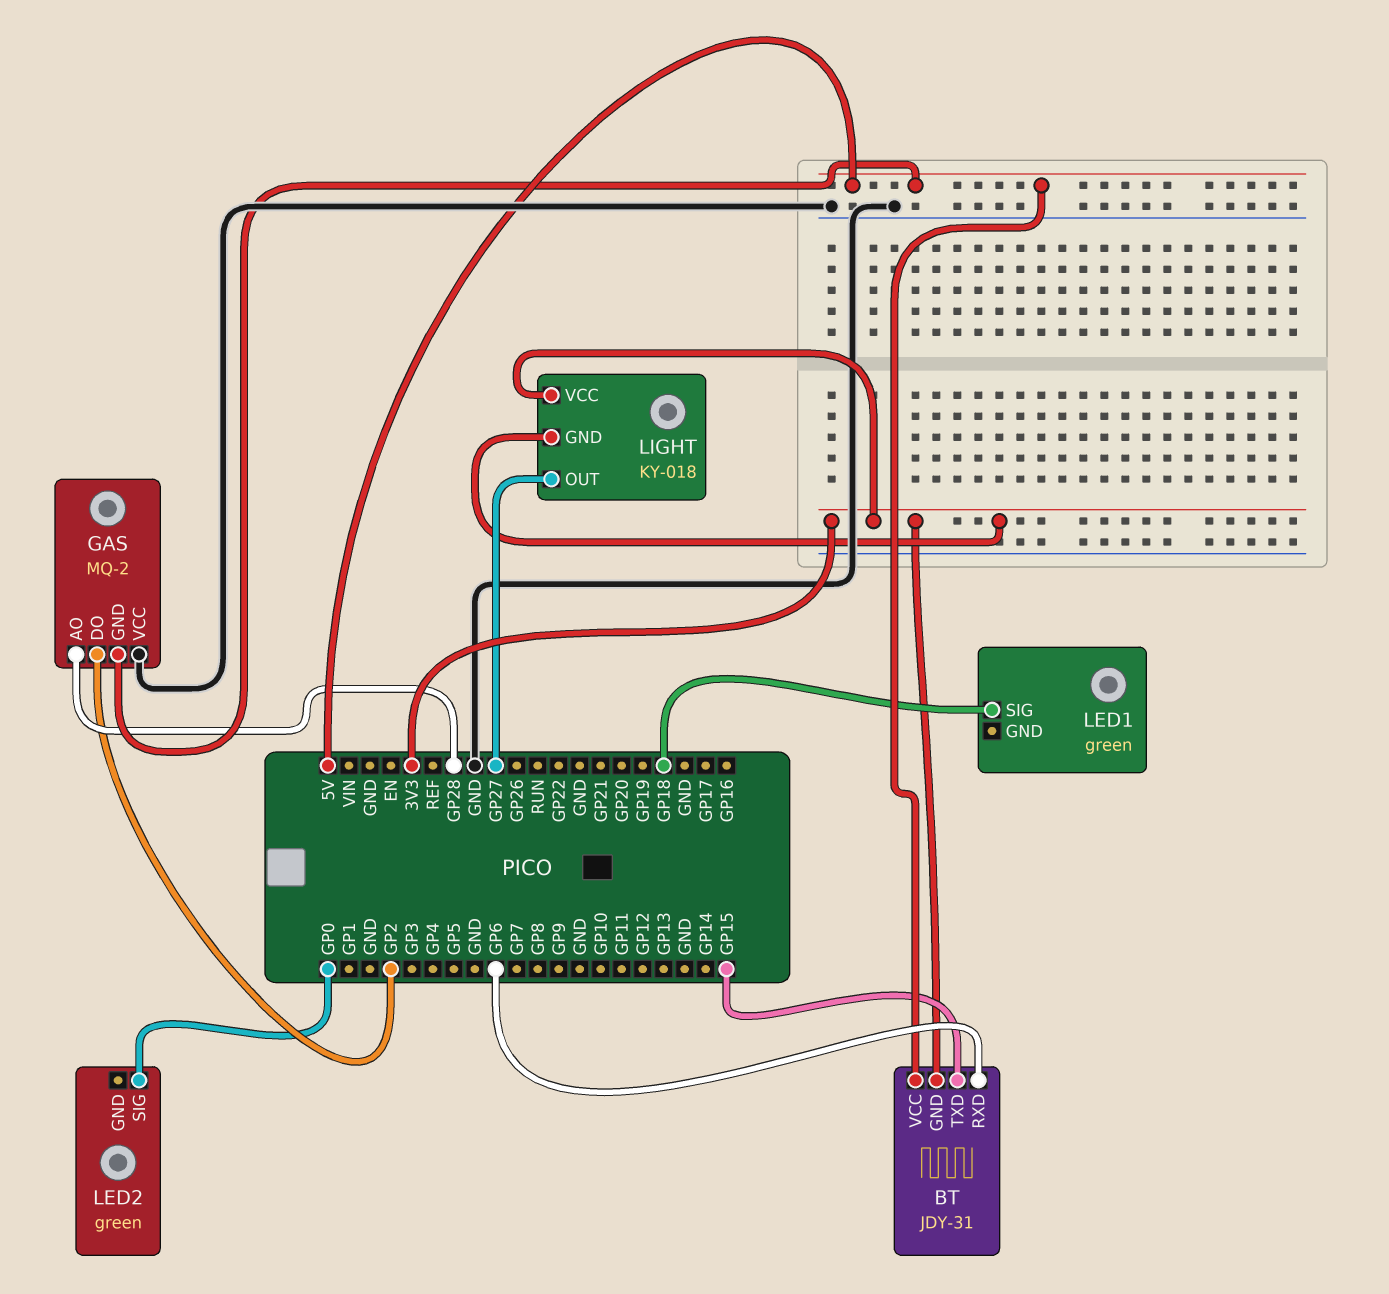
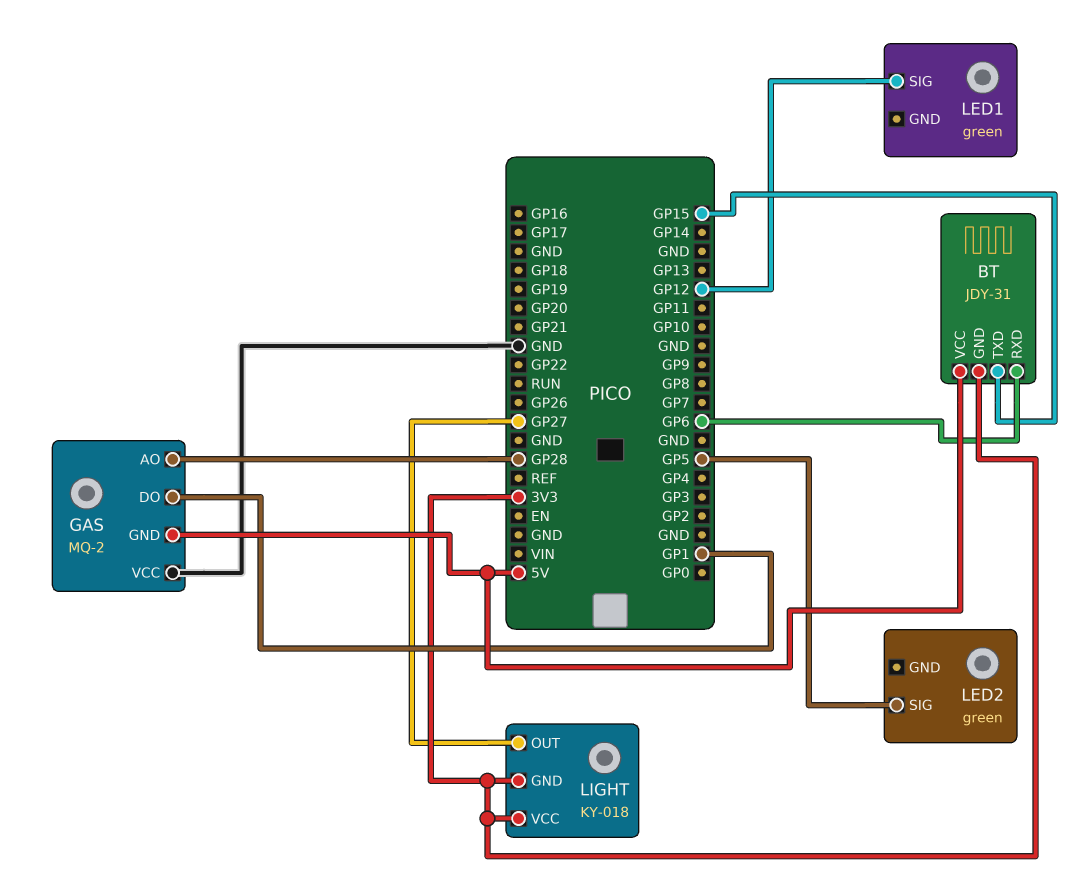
GAS pin DO: GP2 -> GP1
LED1 pin SIG: GP18 -> GP12
LED2 pin SIG: GP0 -> GP5

